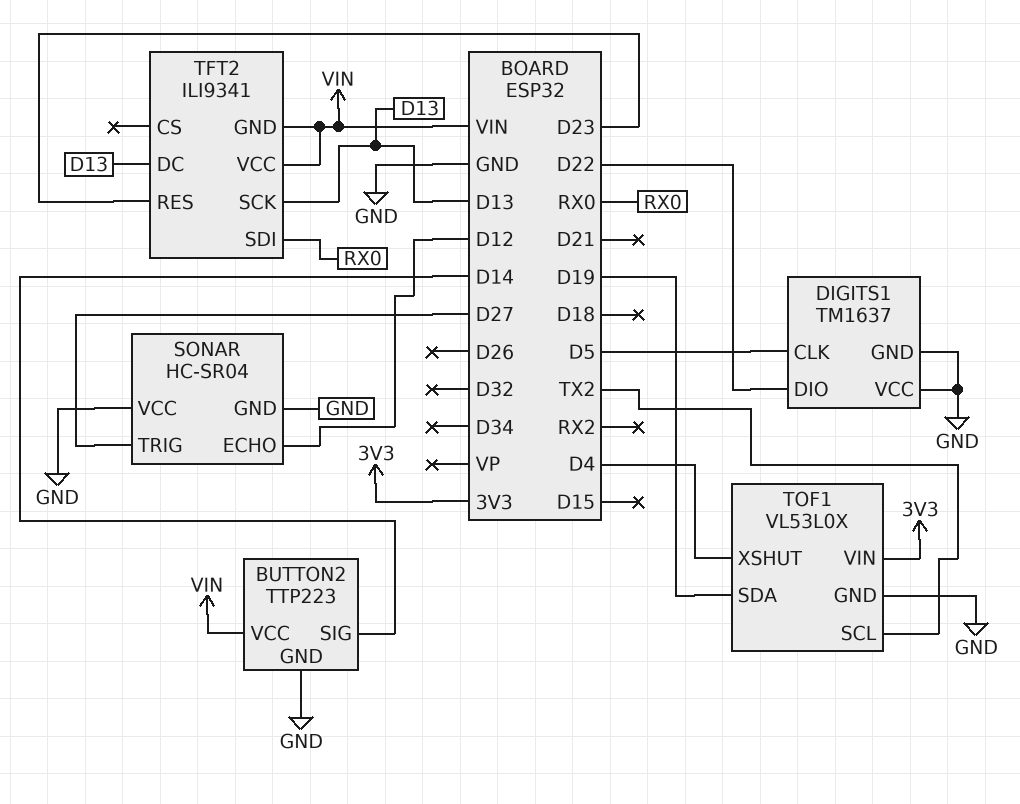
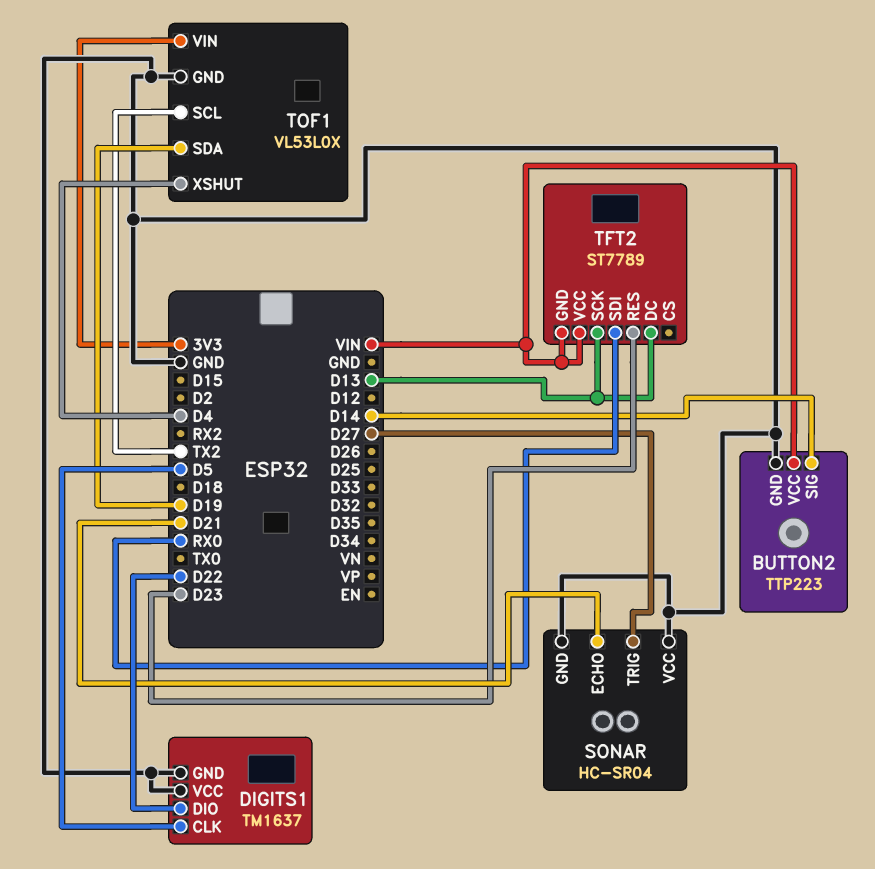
SONAR pin ECHO: D12 -> D21
TFT2: ILI9341 -> ST7789

